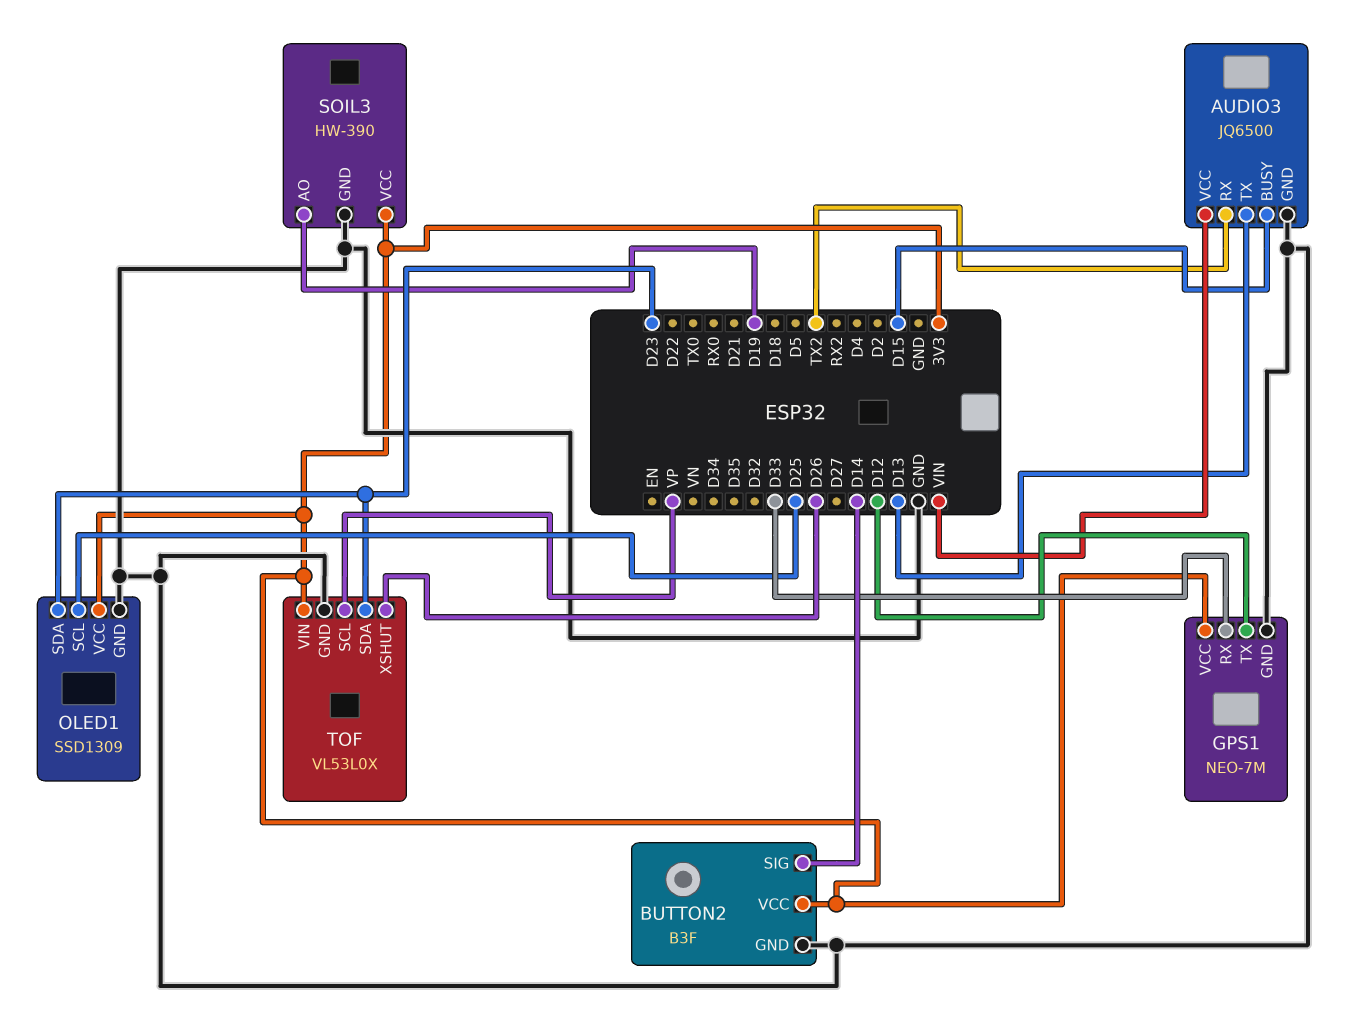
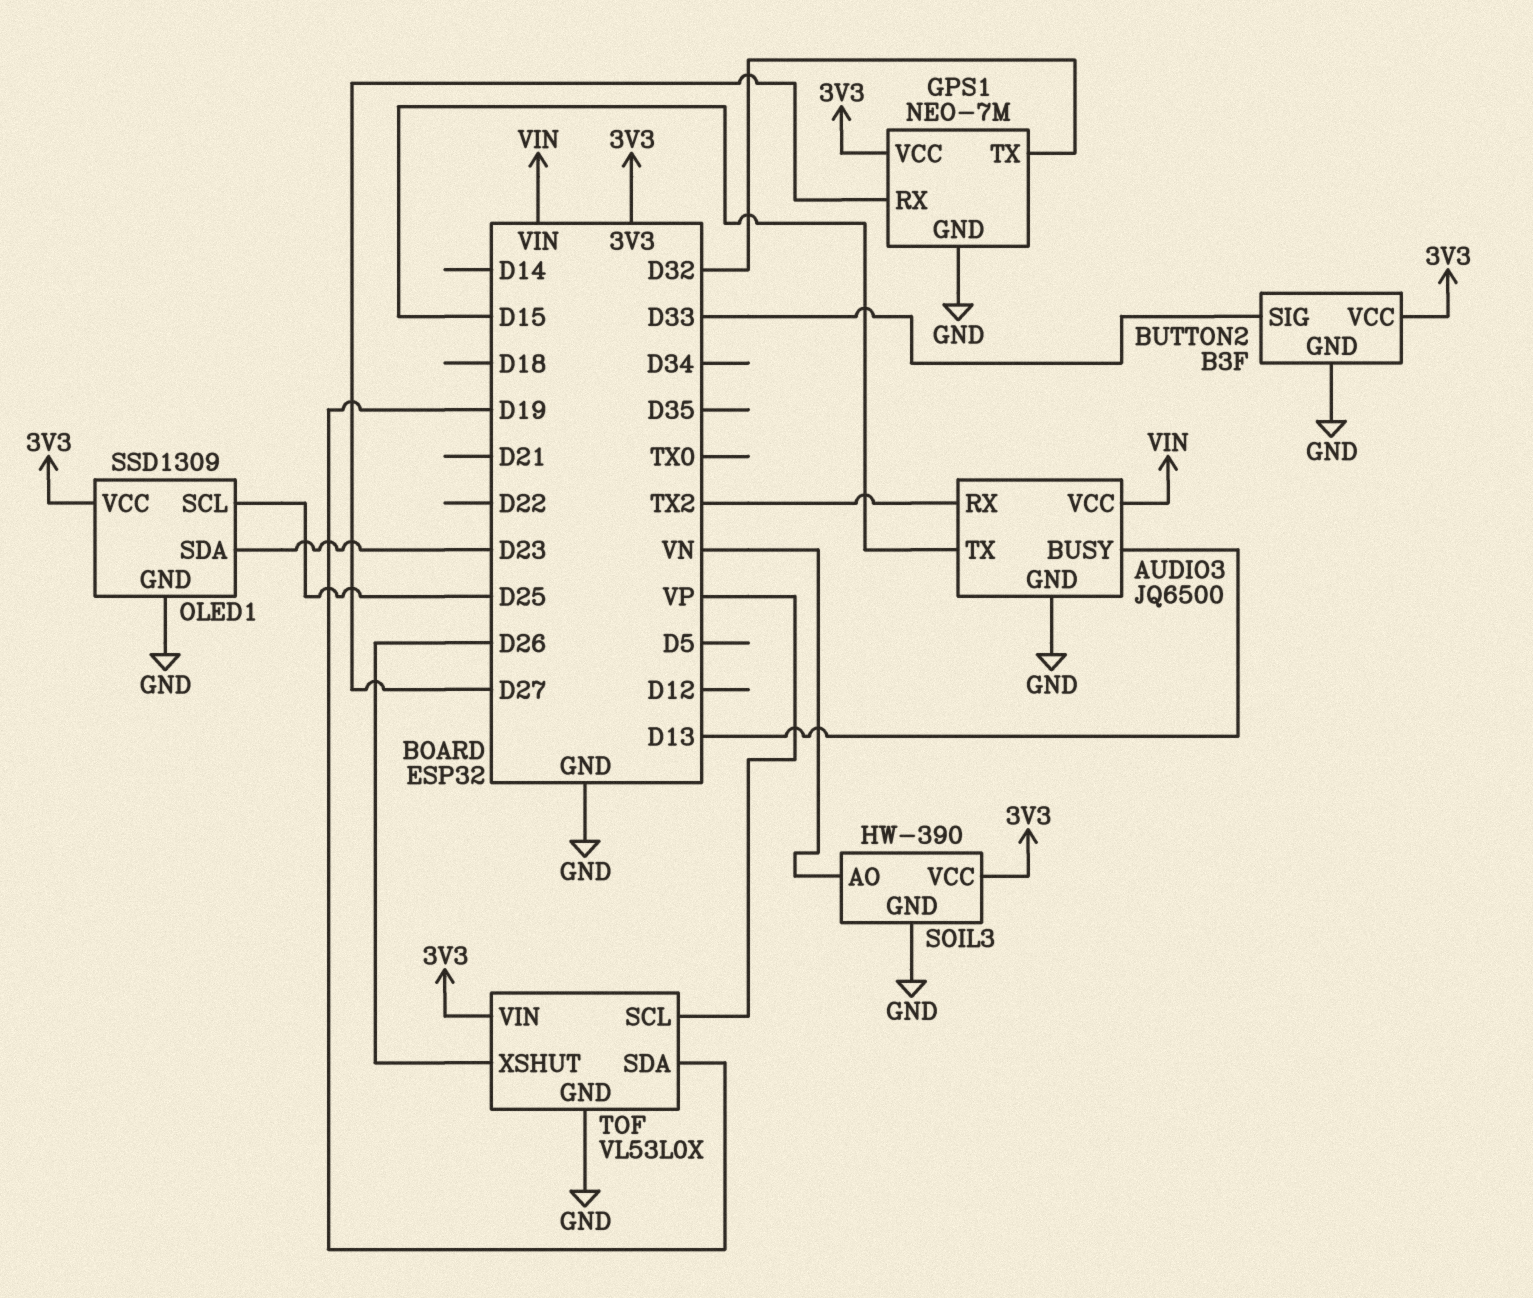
AUDIO3 pin BUSY: D15 -> D13
AUDIO3 pin TX: D13 -> D15
BUTTON2 pin SIG: D14 -> D33
GPS1 pin RX: D33 -> D27
GPS1 pin TX: D12 -> D32
SOIL3 pin AO: D19 -> VN
TOF pin SDA: D23 -> D19

